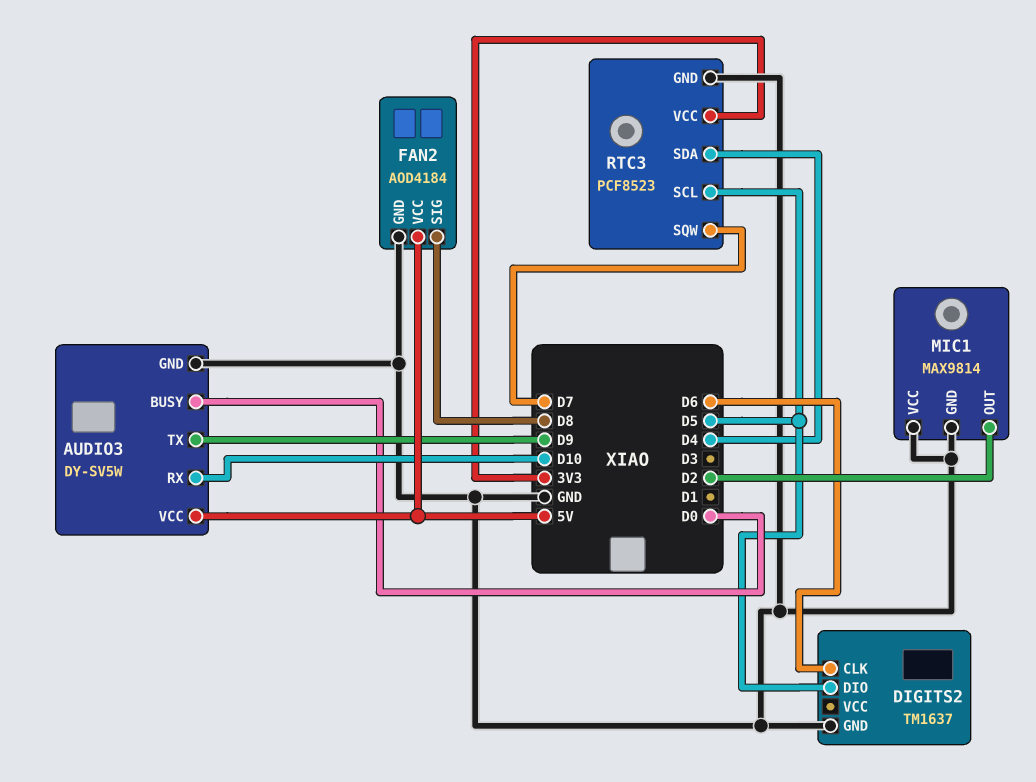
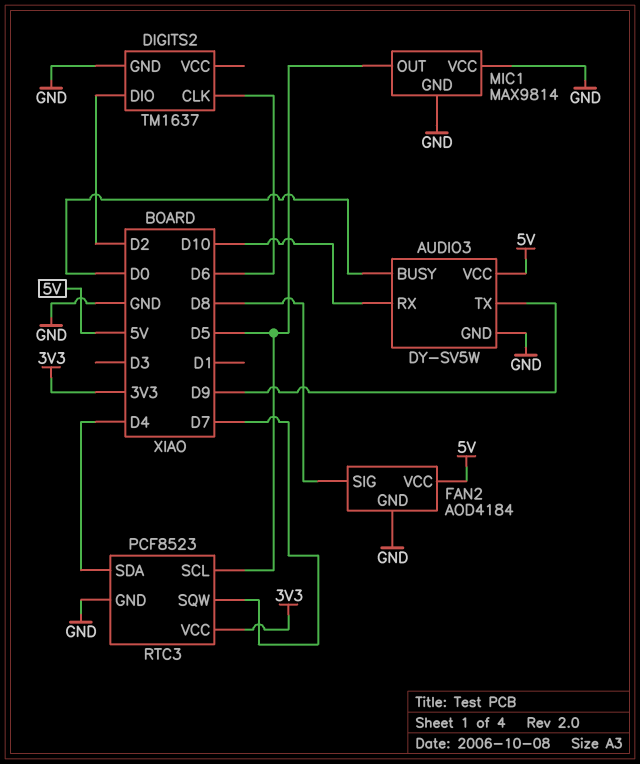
DIGITS2 pin DIO: D5 -> D2
MIC1 pin OUT: D2 -> D5

